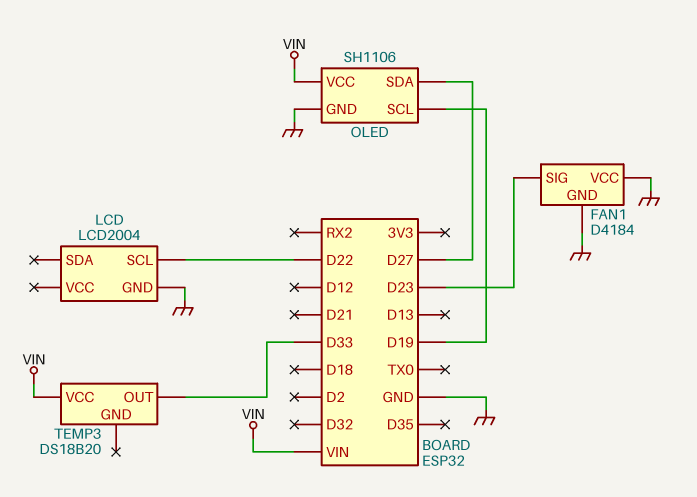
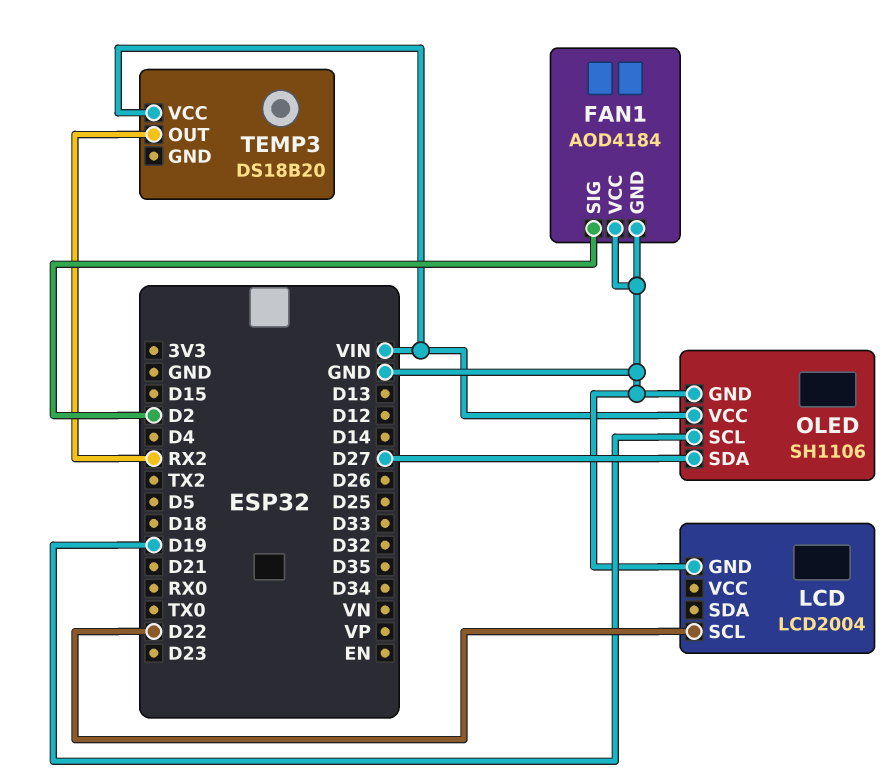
FAN1: D4184 -> AOD4184
FAN1 pin SIG: D23 -> D2
TEMP3 pin OUT: D33 -> RX2

